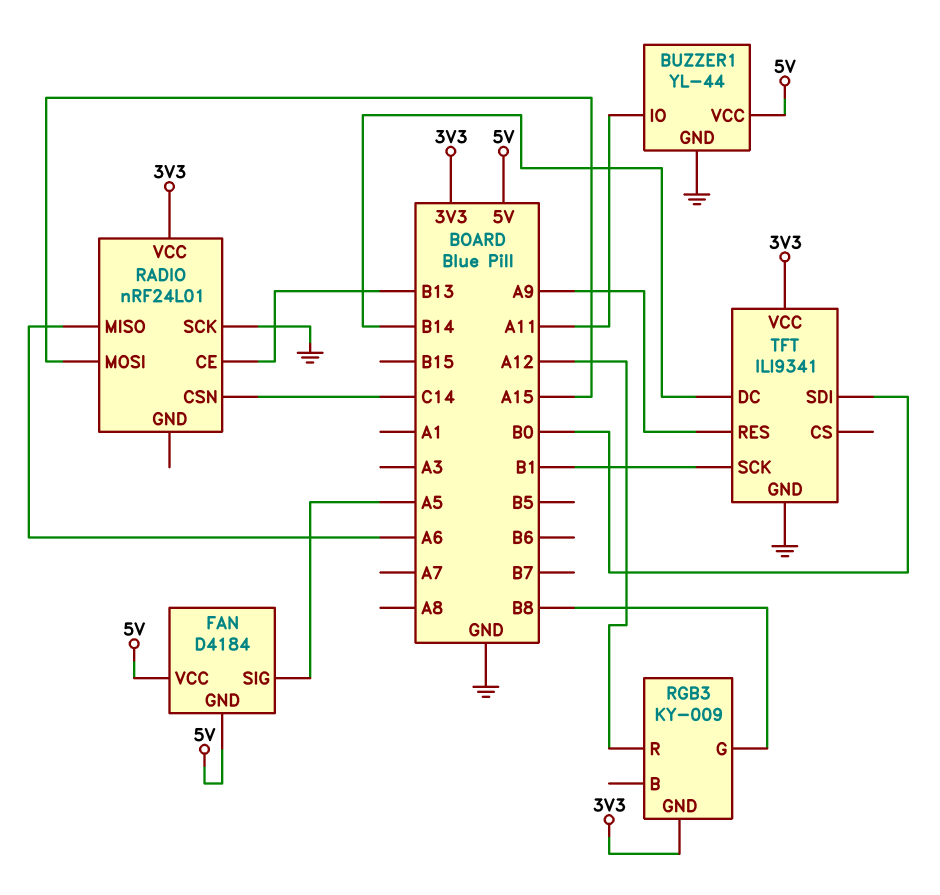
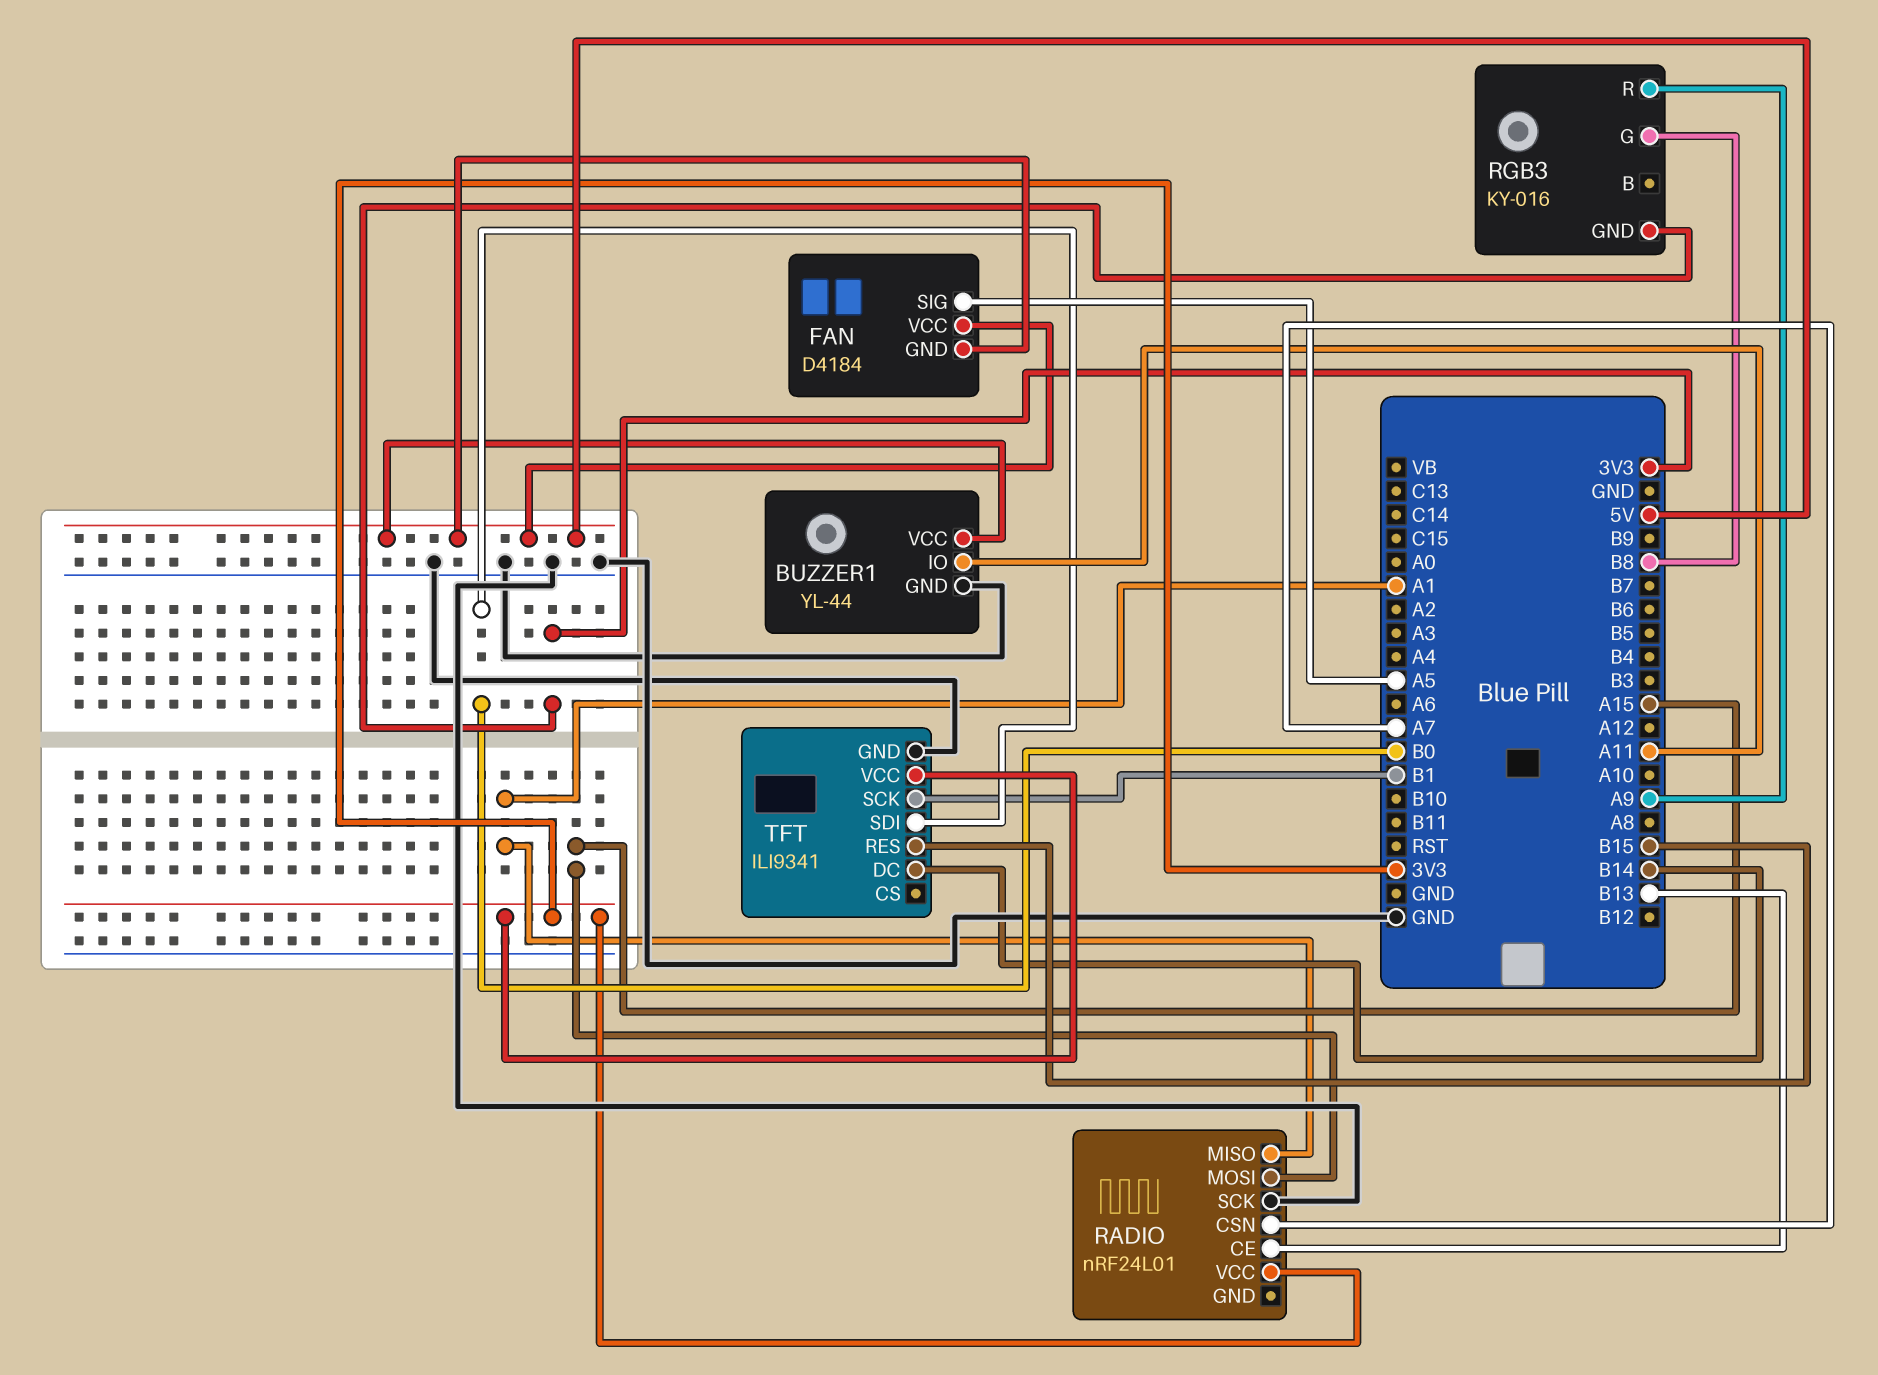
RADIO pin CSN: C14 -> A7
RADIO pin MISO: A6 -> A1
RGB3: KY-009 -> KY-016
RGB3 pin R: A12 -> A9
TFT pin RES: A9 -> B15

